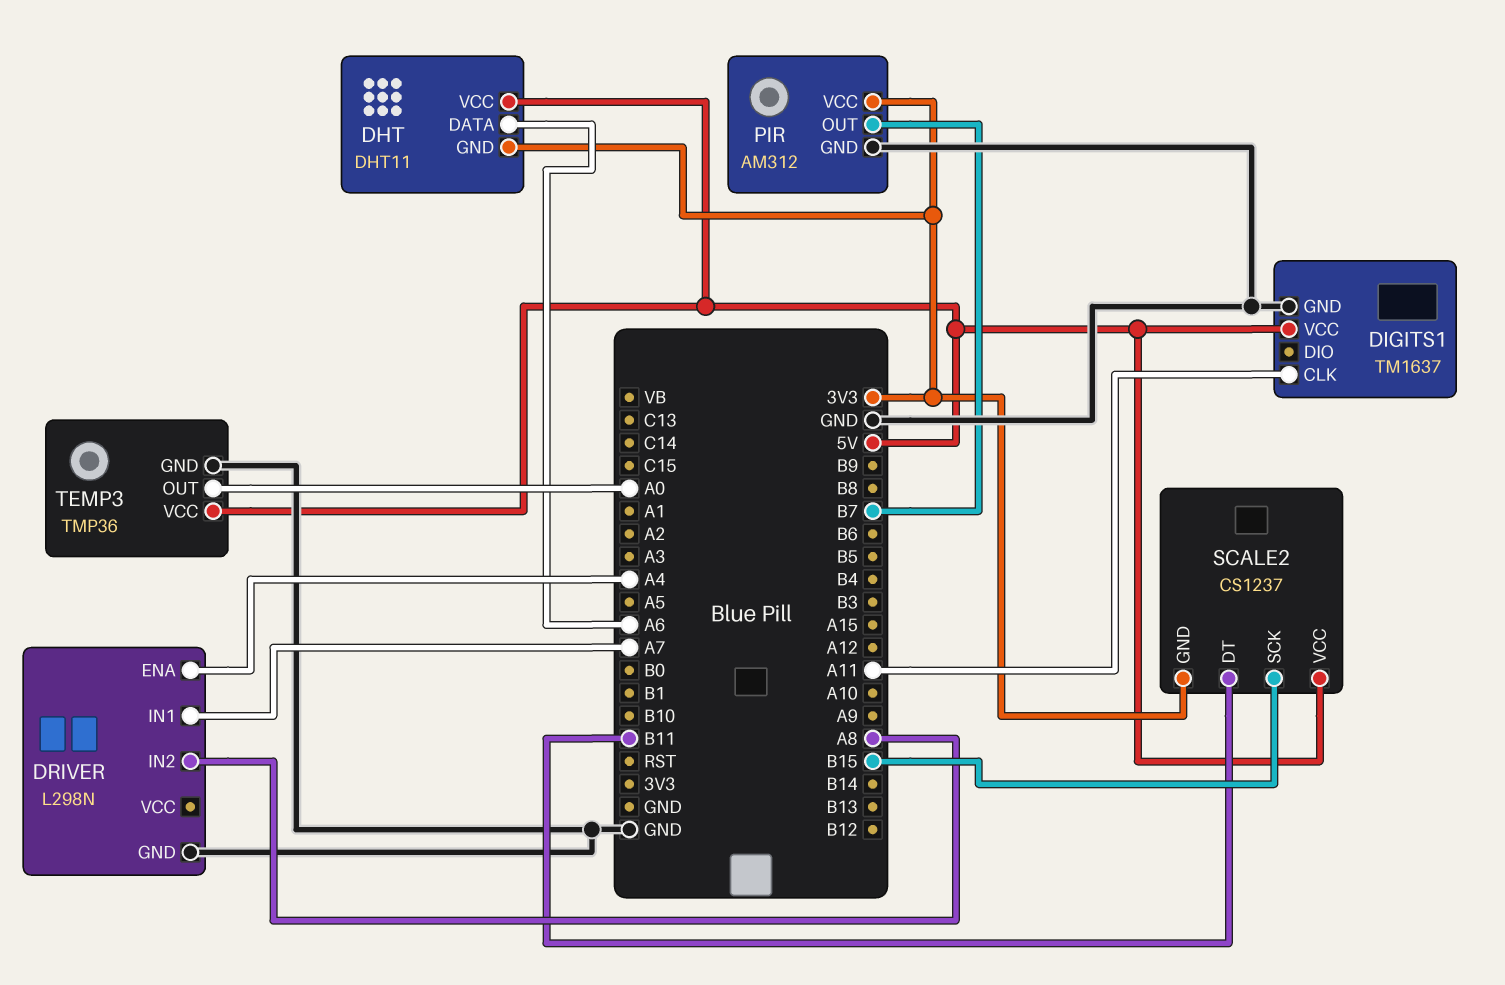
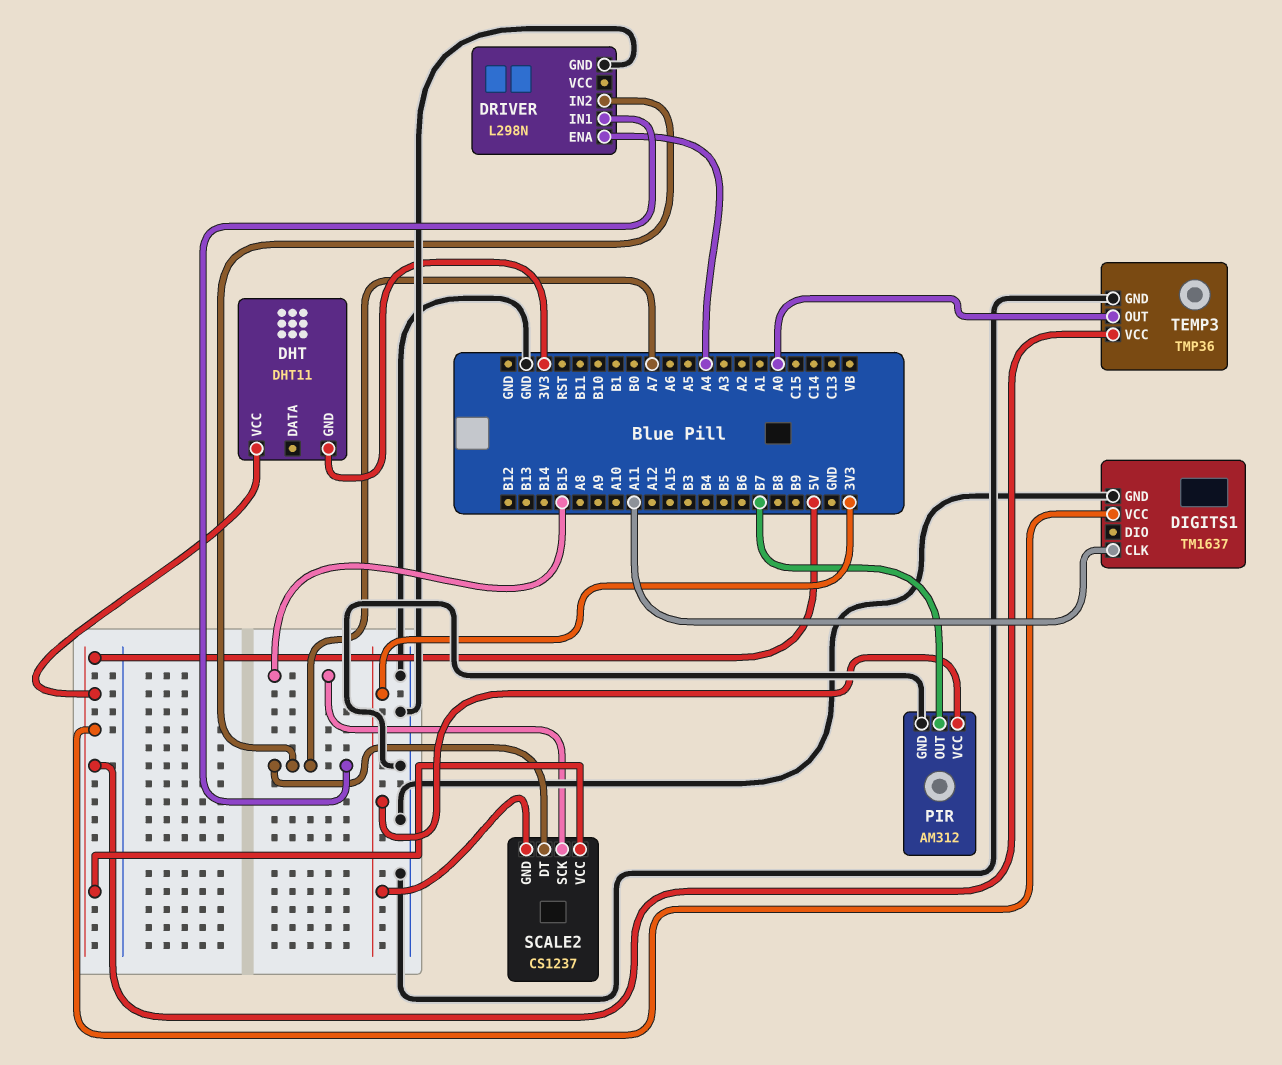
DHT pin DATA: A6 -> none
DRIVER pin IN2: A8 -> A7
SCALE2 pin DT: B11 -> A7

